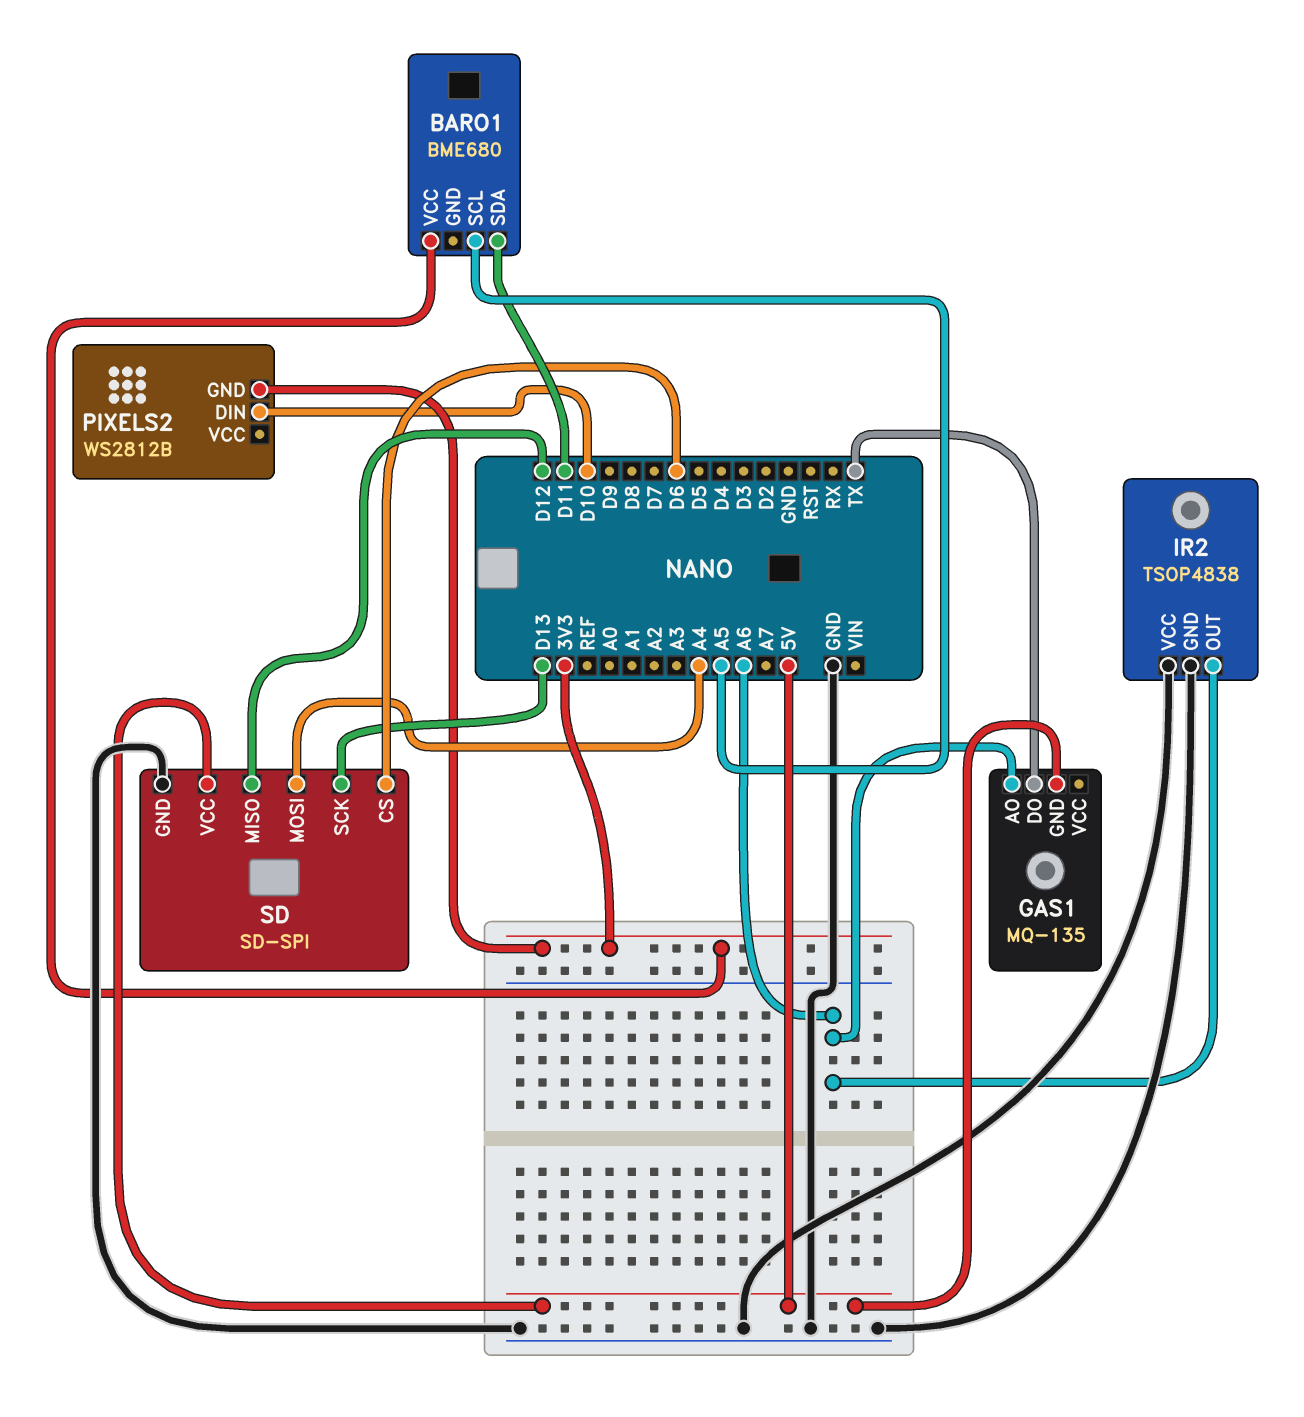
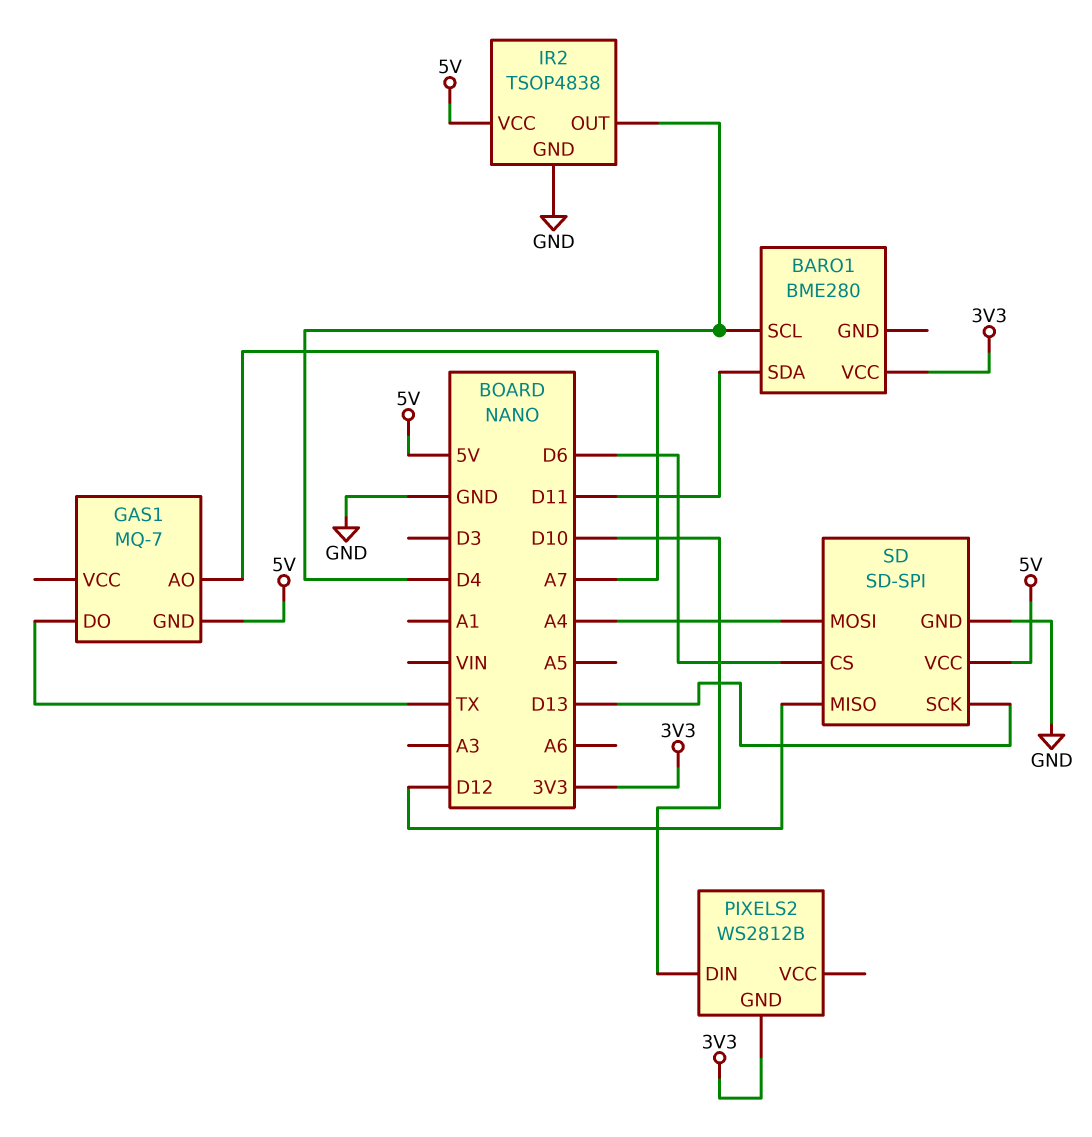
BARO1: BME680 -> BME280
BARO1 pin SCL: A5 -> D4
GAS1: MQ-135 -> MQ-7
GAS1 pin AO: A6 -> A7
IR2 pin OUT: A6 -> D4
IR2 pin VCC: GND -> 5V

